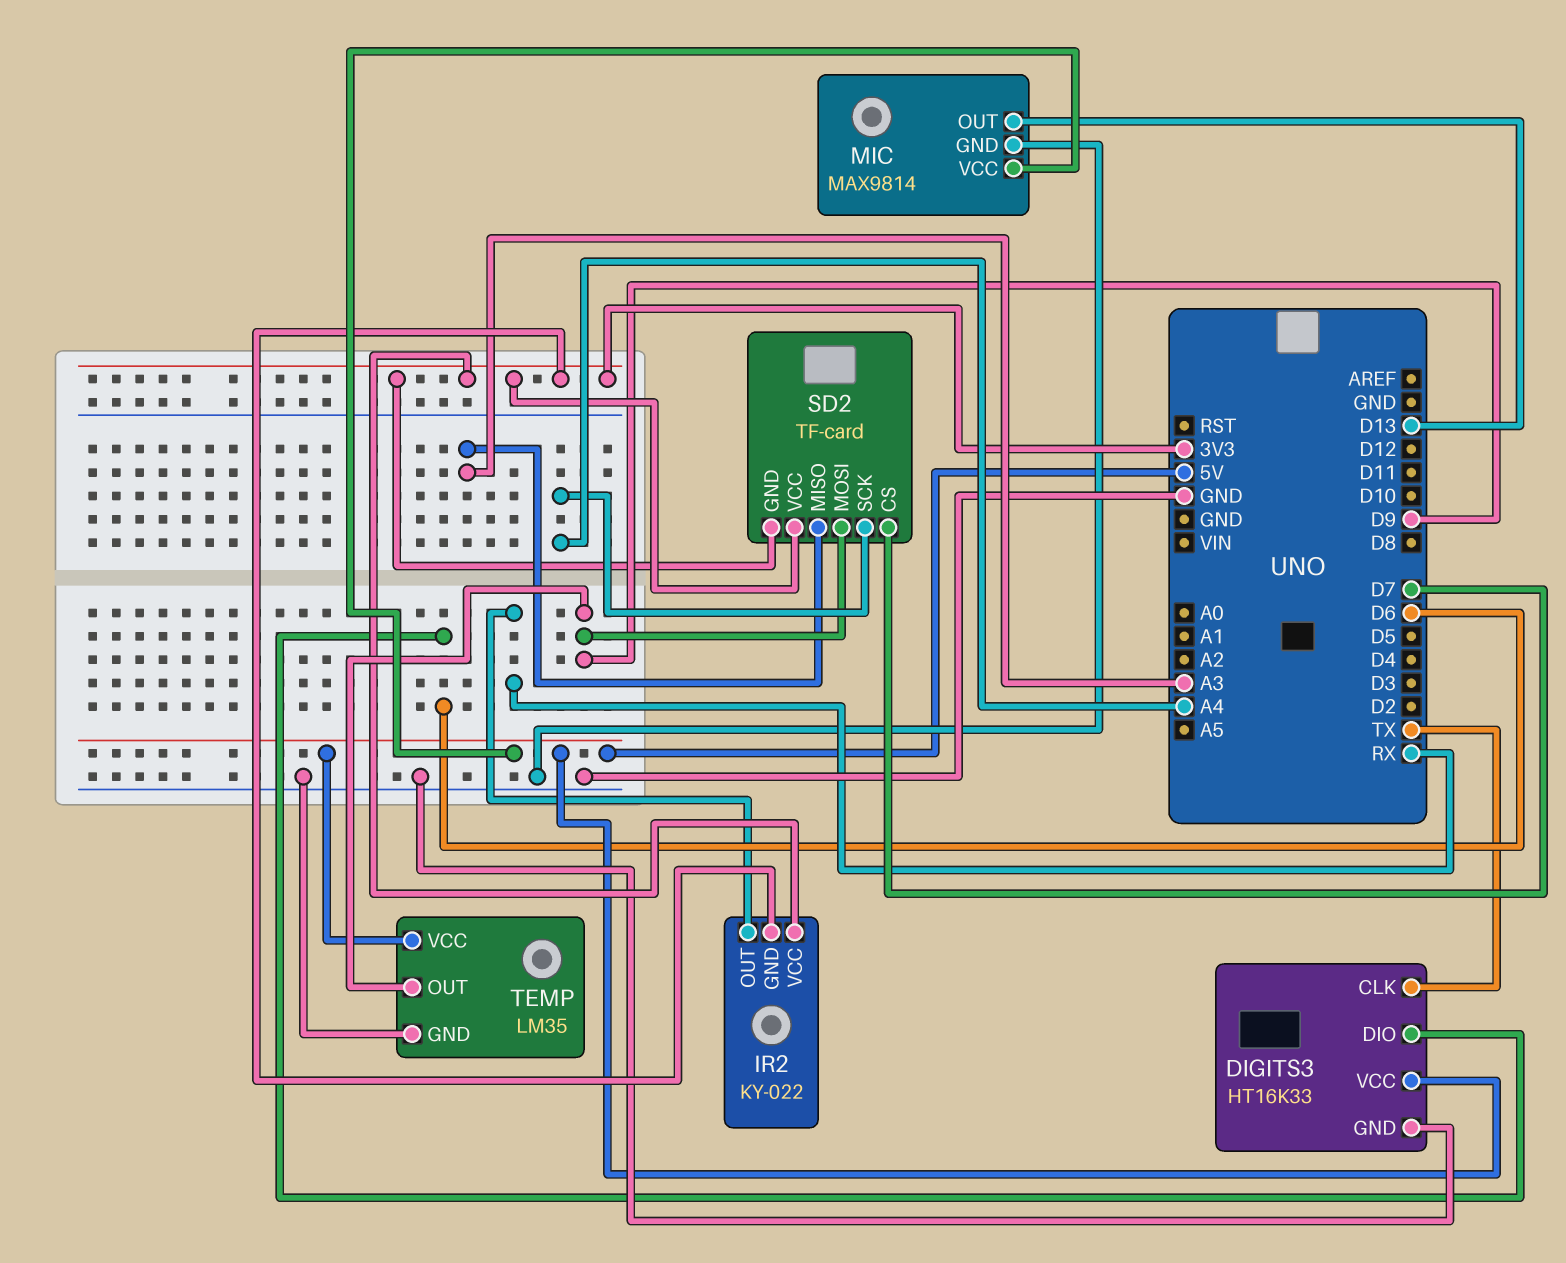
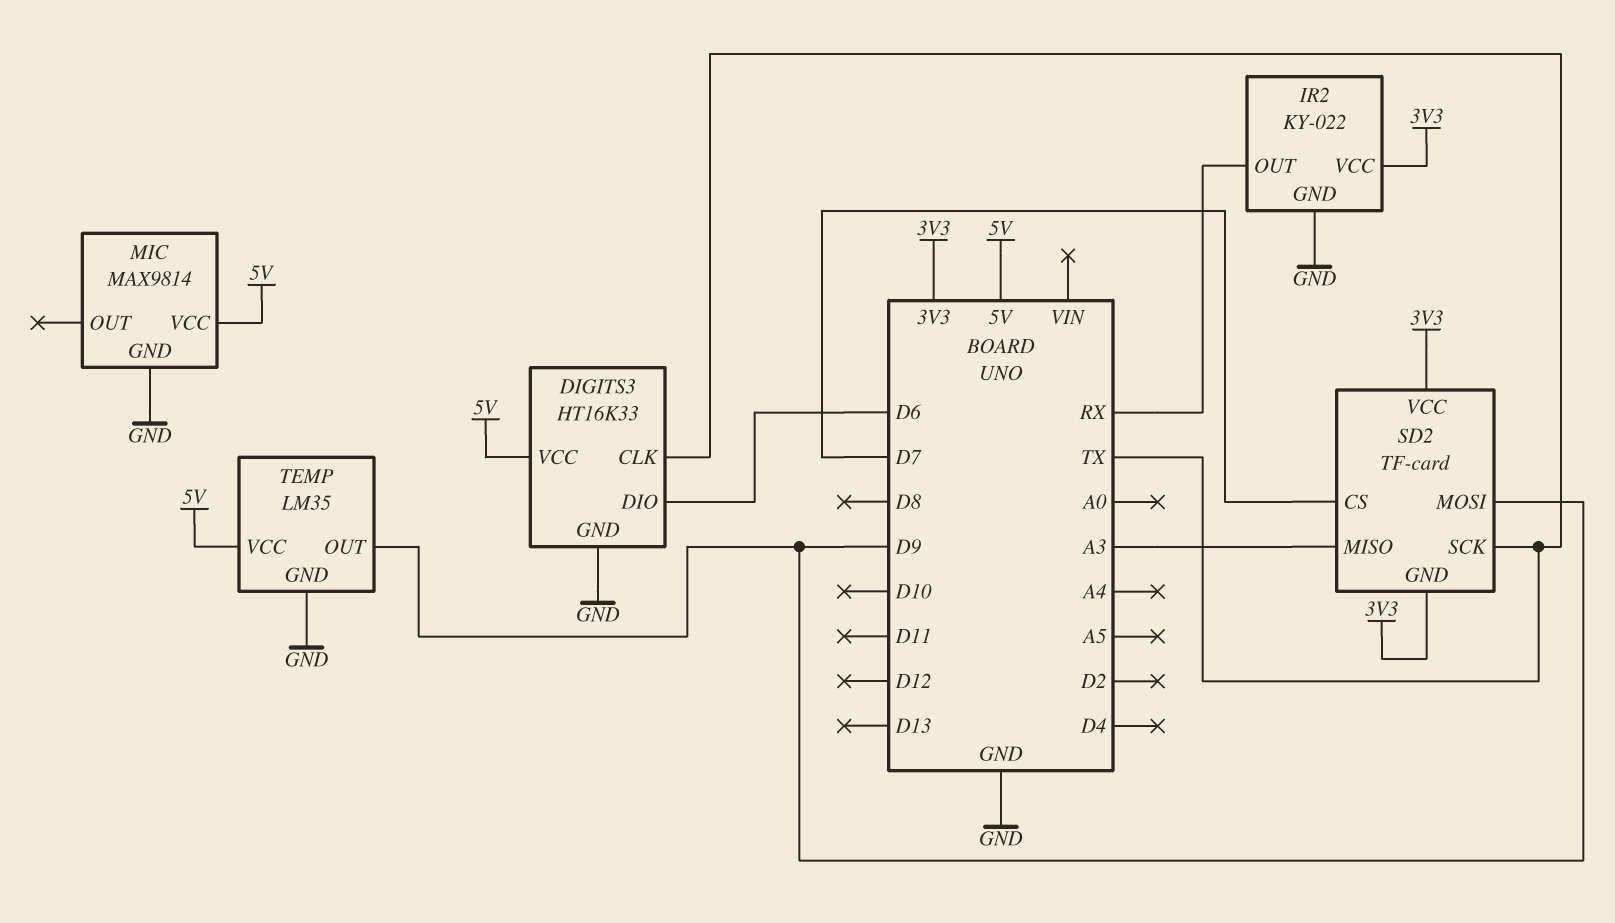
IR2 pin GND: 3V3 -> GND
MIC pin OUT: D13 -> none
SD2 pin SCK: A4 -> TX

